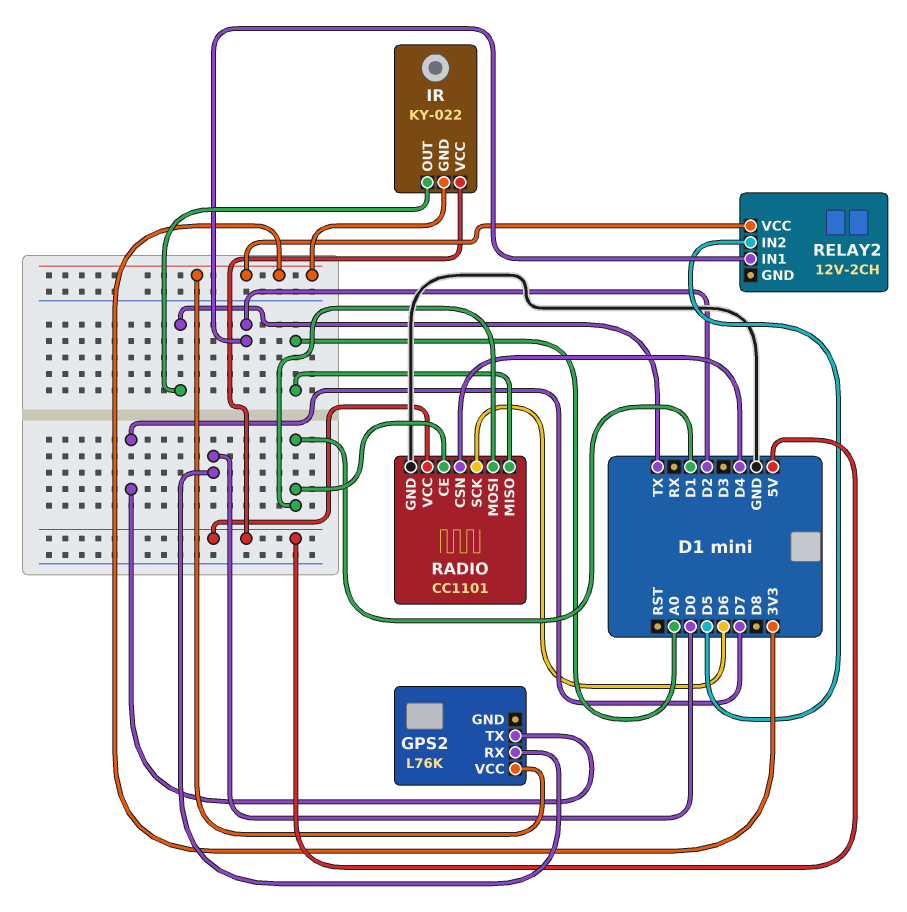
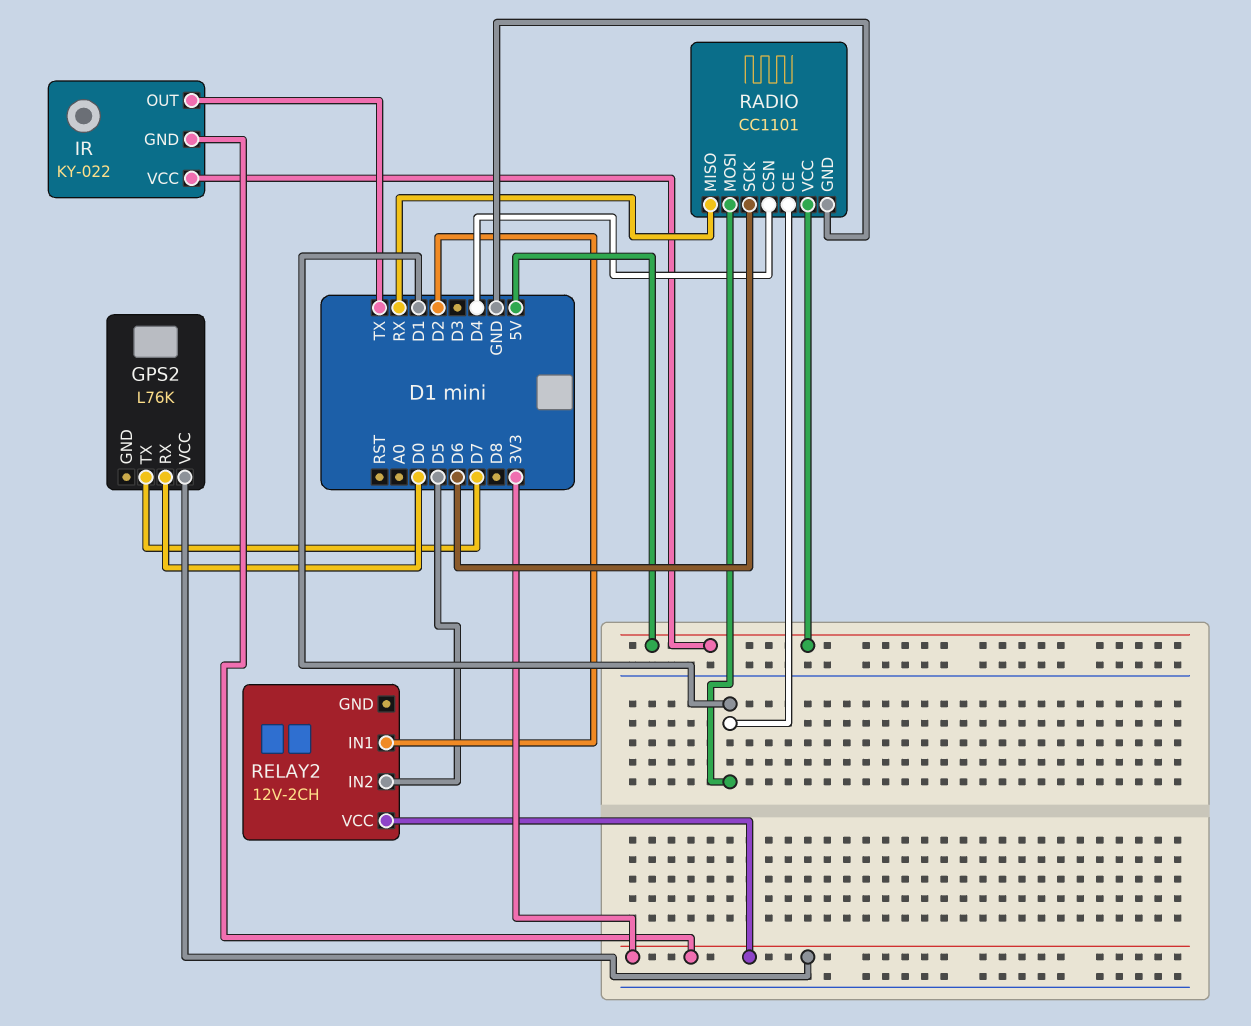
RADIO pin MISO: A0 -> RX

